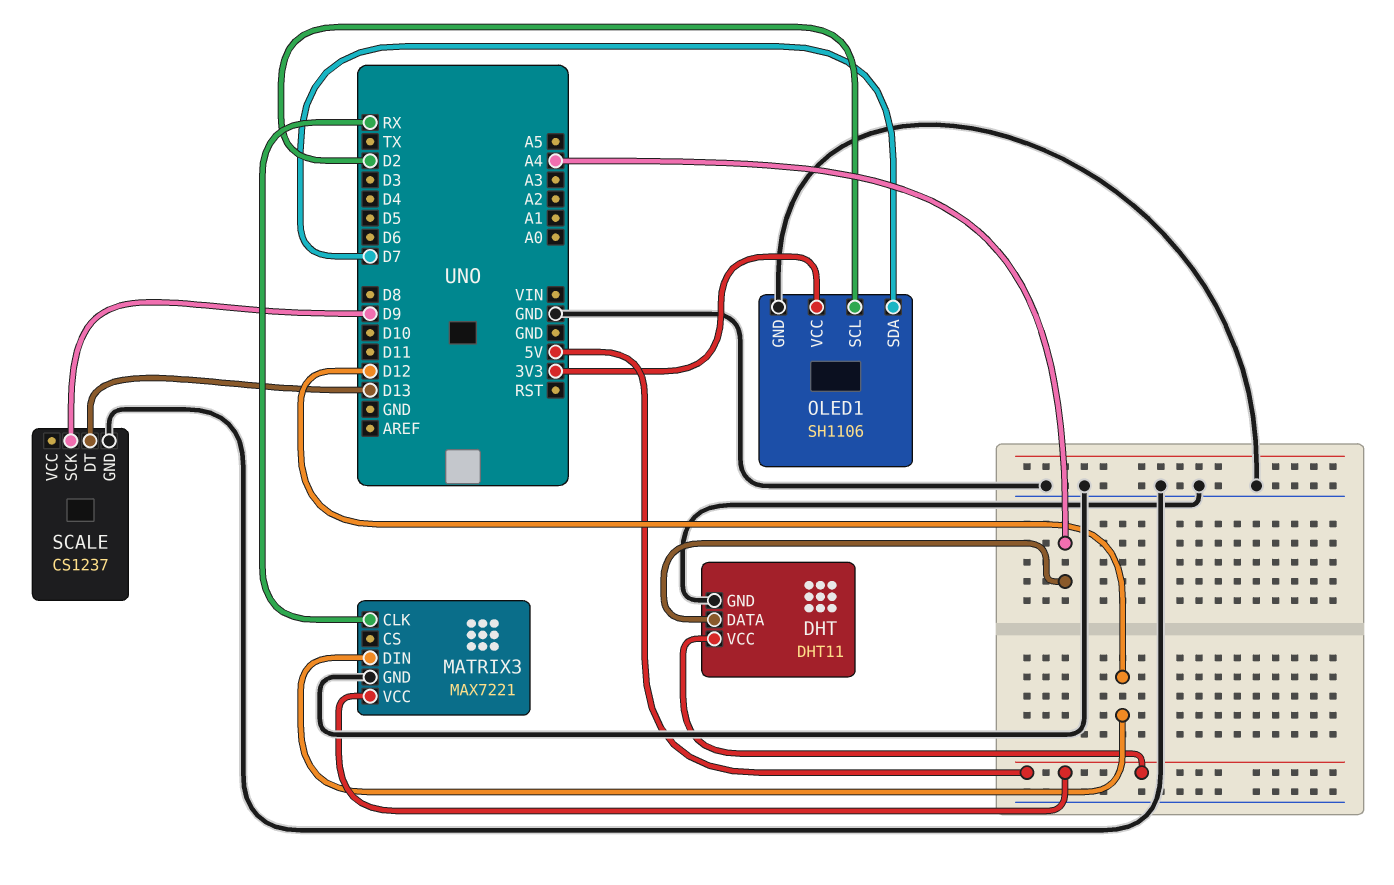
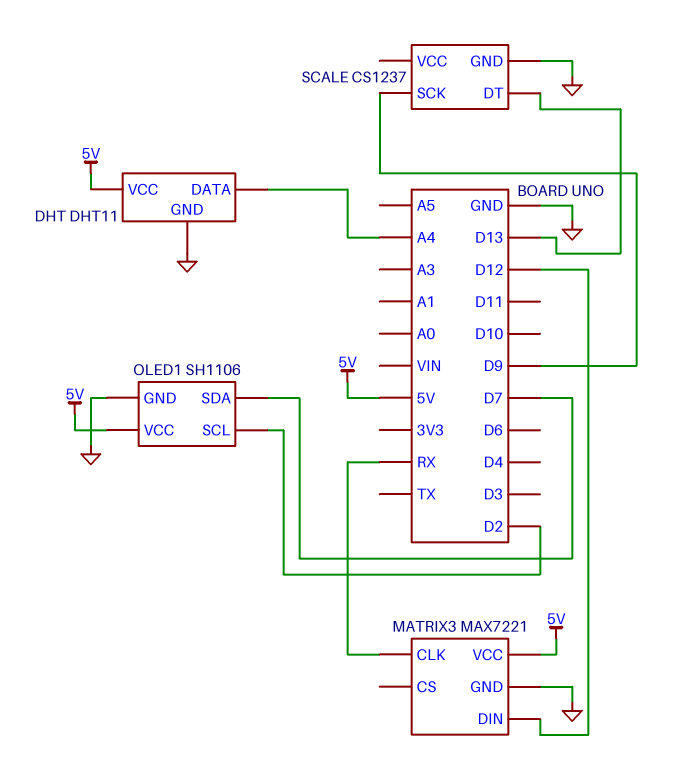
OLED1 pin VCC: 3V3 -> 5V

